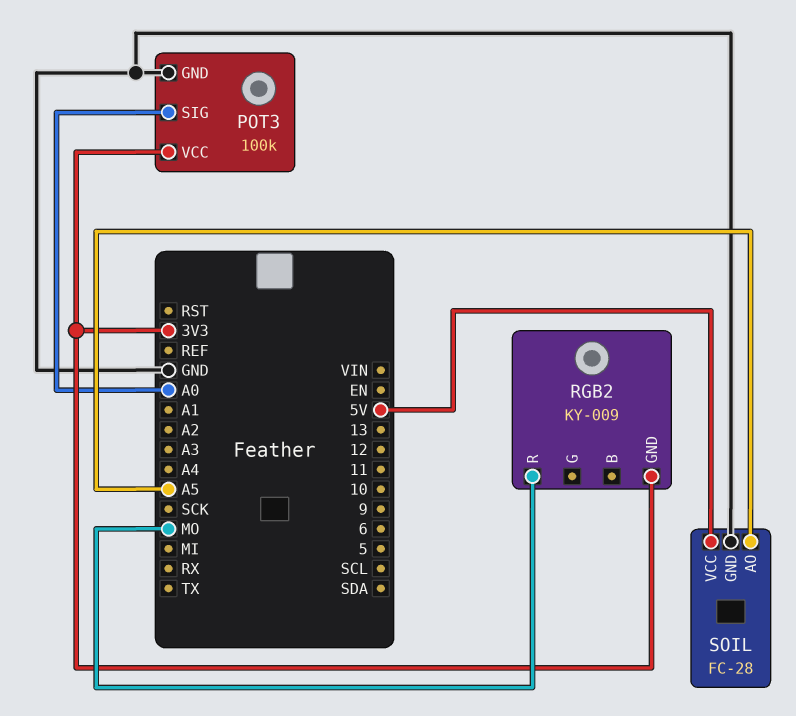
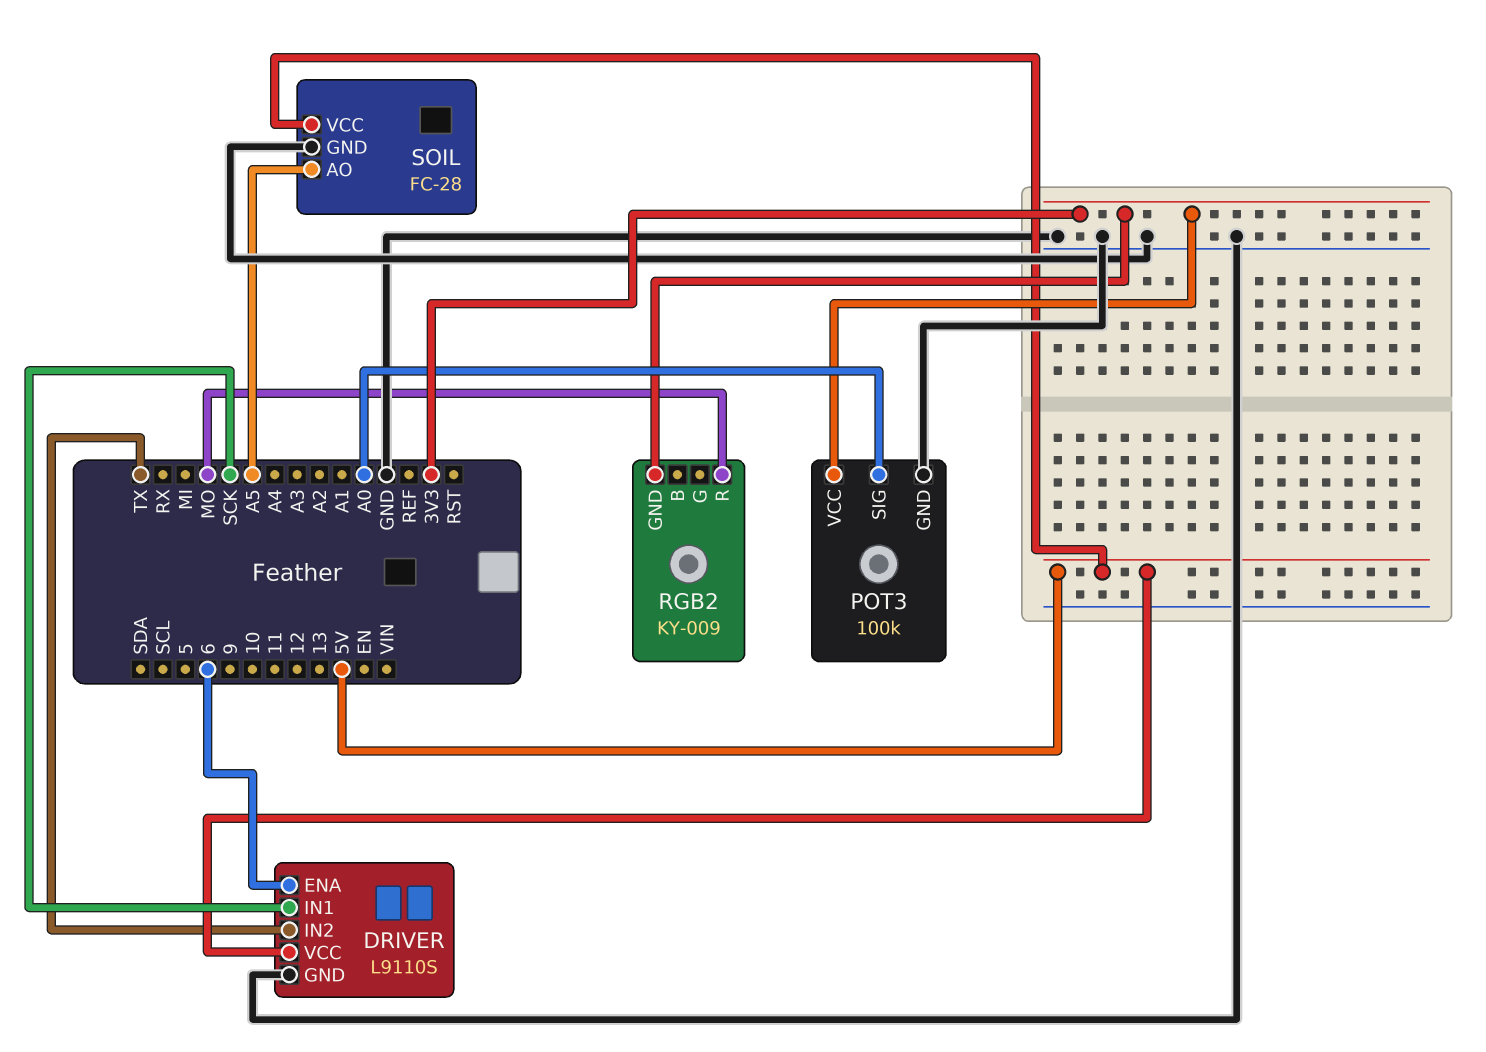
DRIVER: none -> L9110S
DRIVER pin ENA: none -> 6
DRIVER pin GND: none -> GND
DRIVER pin IN1: none -> SCK
DRIVER pin IN2: none -> TX
DRIVER pin VCC: none -> 5V

